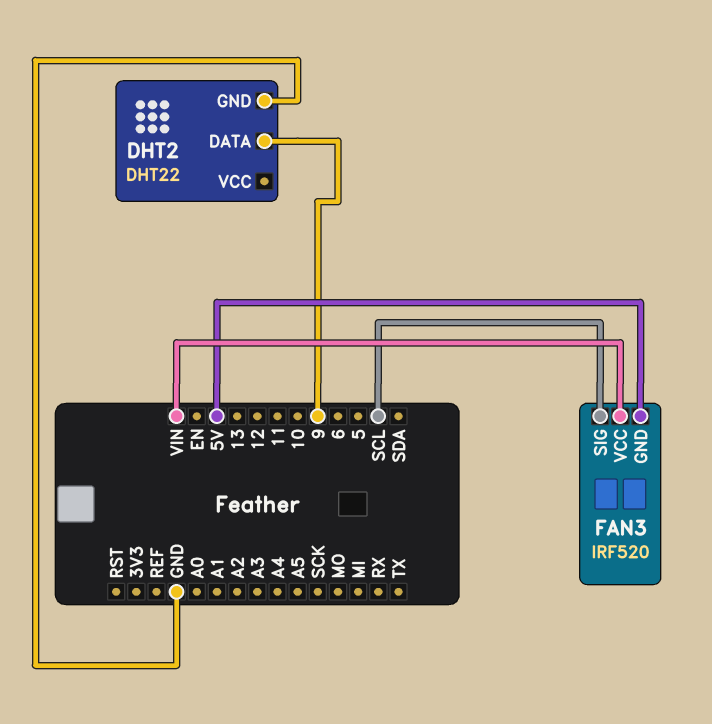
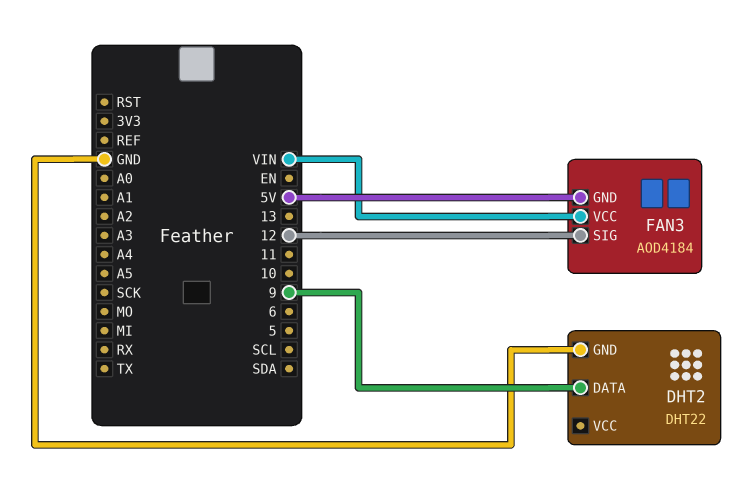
FAN3: IRF520 -> AOD4184
FAN3 pin SIG: SCL -> 12

